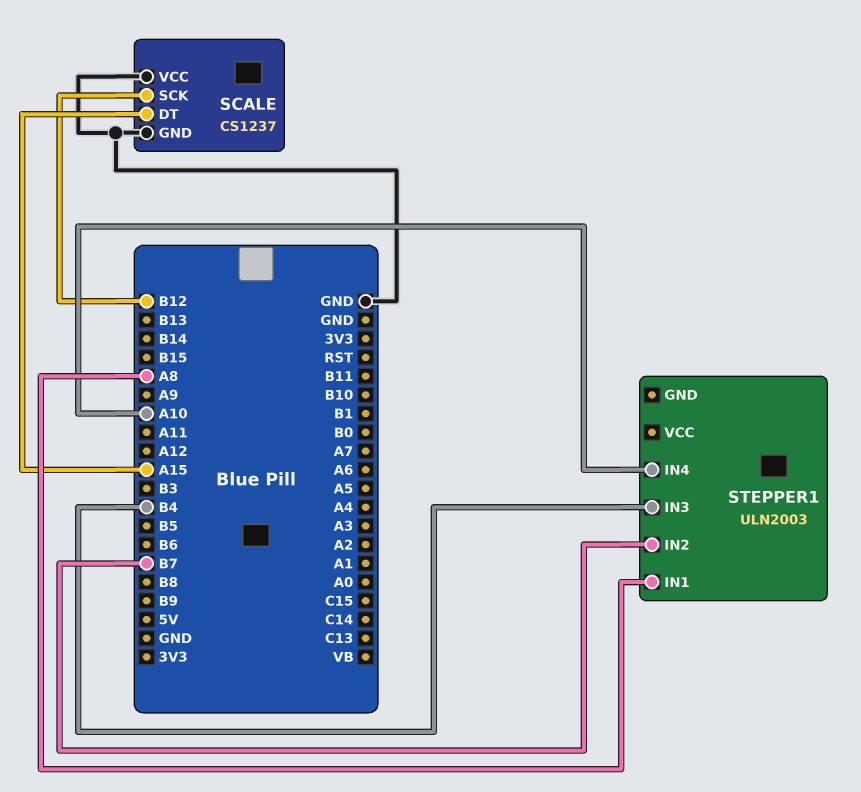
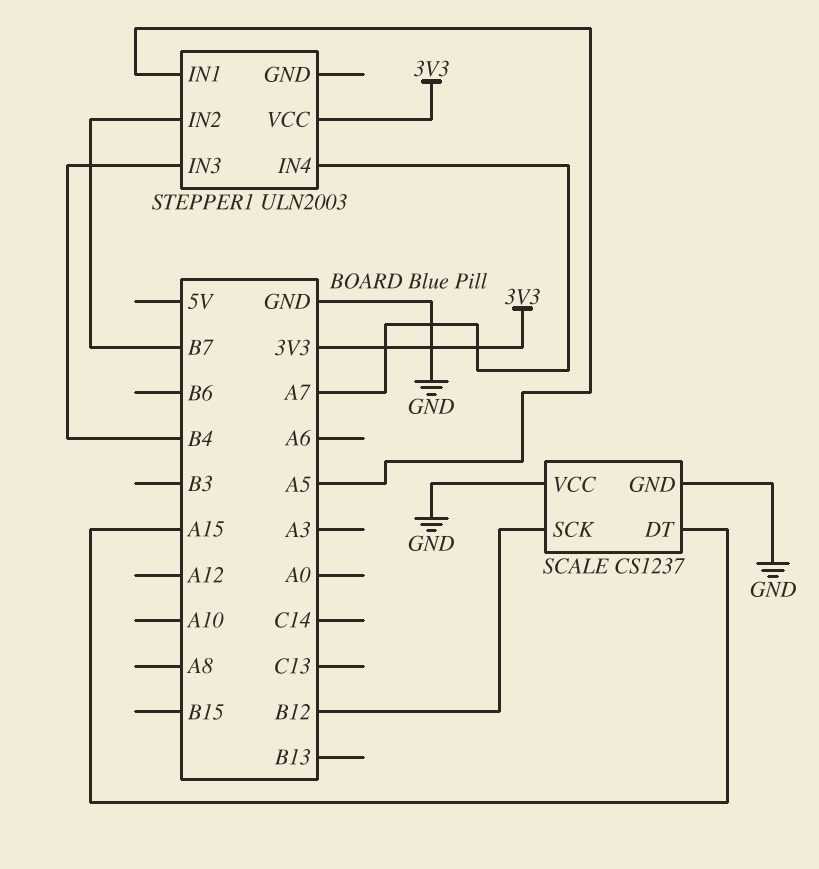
STEPPER1 pin IN1: A8 -> A5
STEPPER1 pin IN4: A10 -> A7
STEPPER1 pin VCC: none -> 3V3

